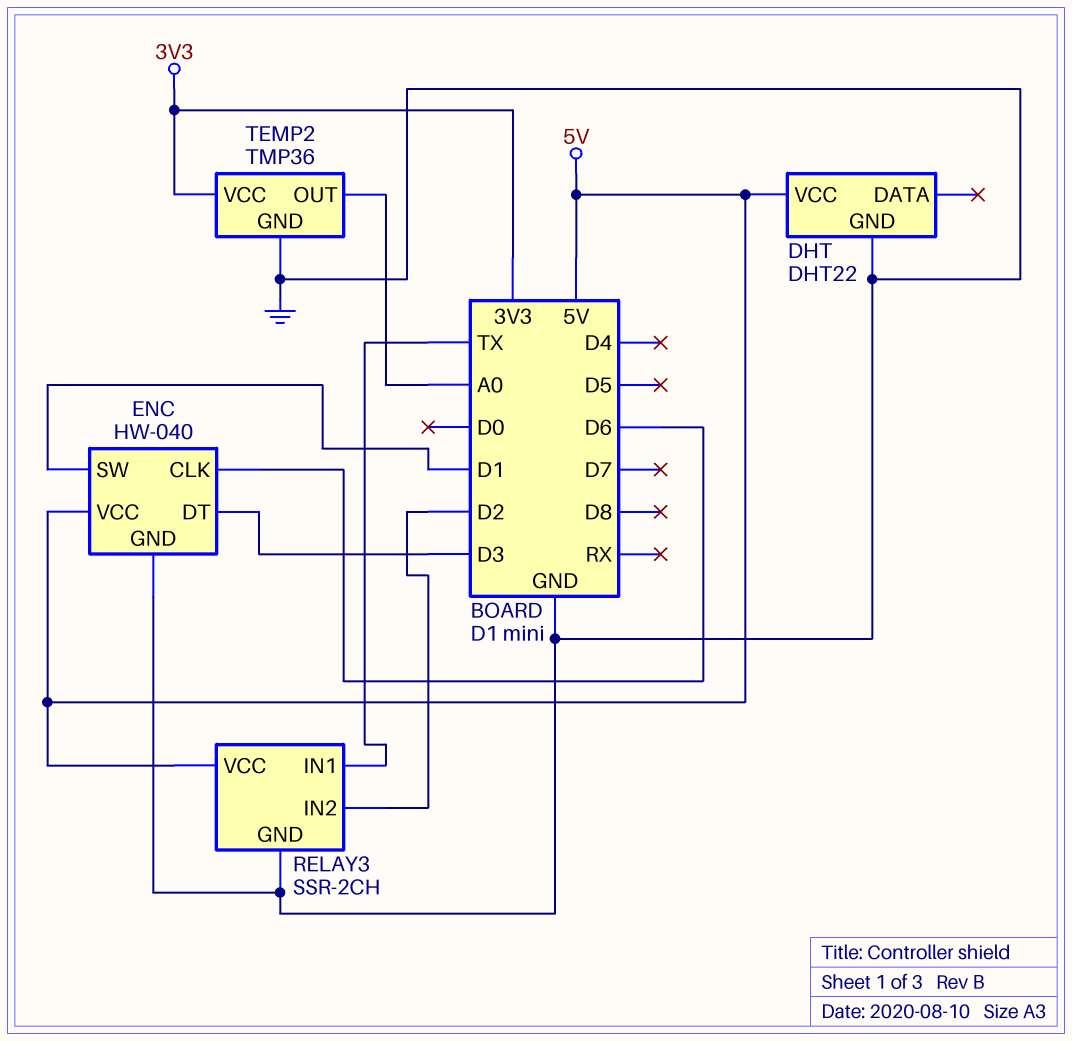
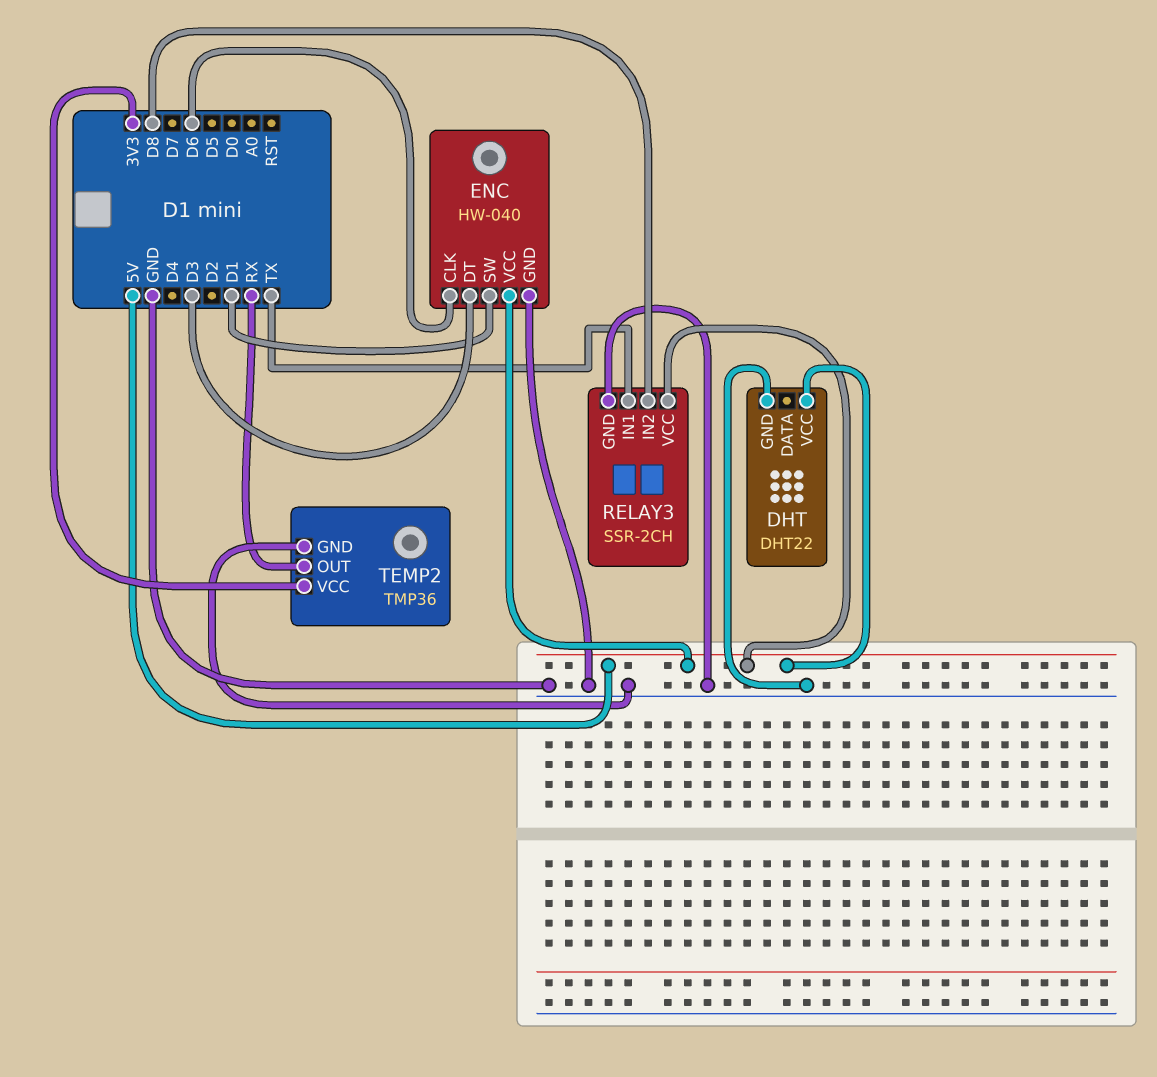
RELAY3 pin IN2: D2 -> D8
TEMP2 pin OUT: A0 -> RX

